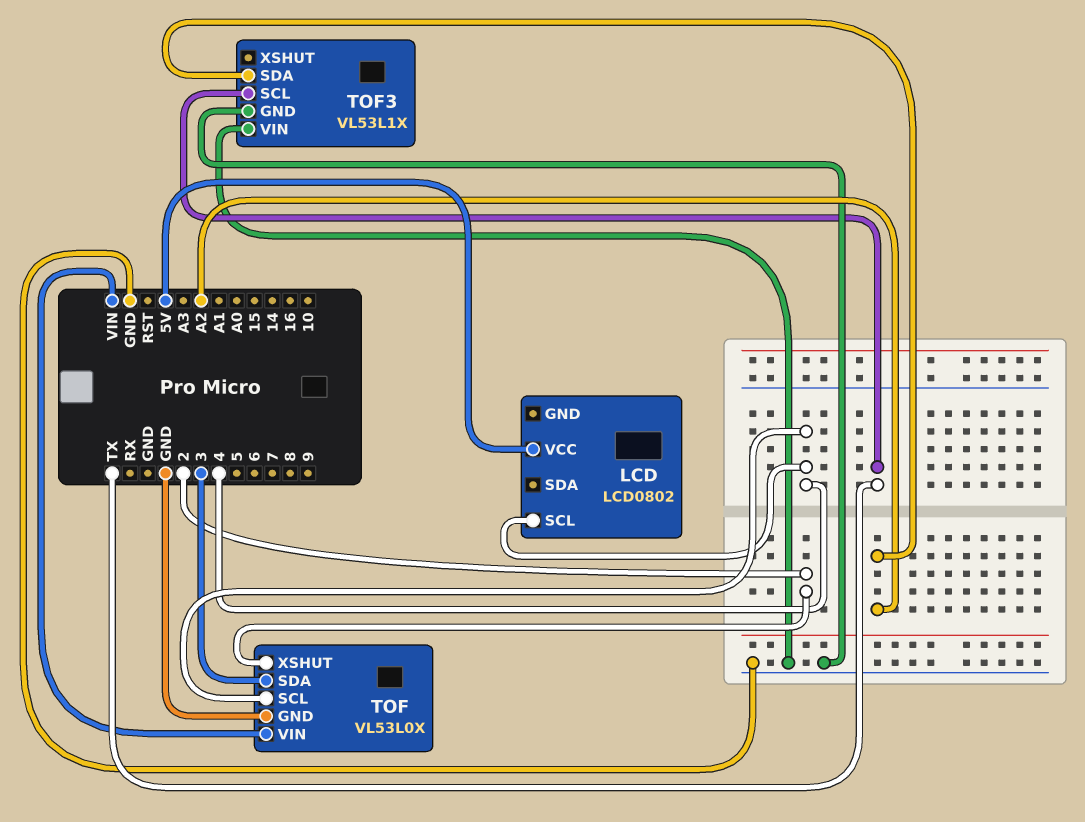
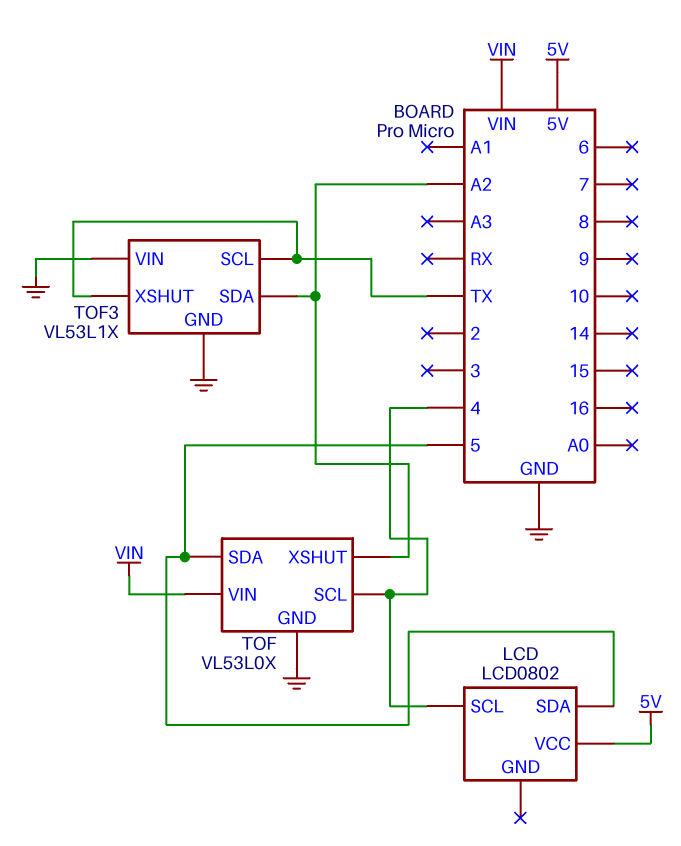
LCD pin SDA: none -> 5
TOF pin SDA: 3 -> 5
TOF pin XSHUT: 2 -> A2
TOF3 pin XSHUT: none -> TX

